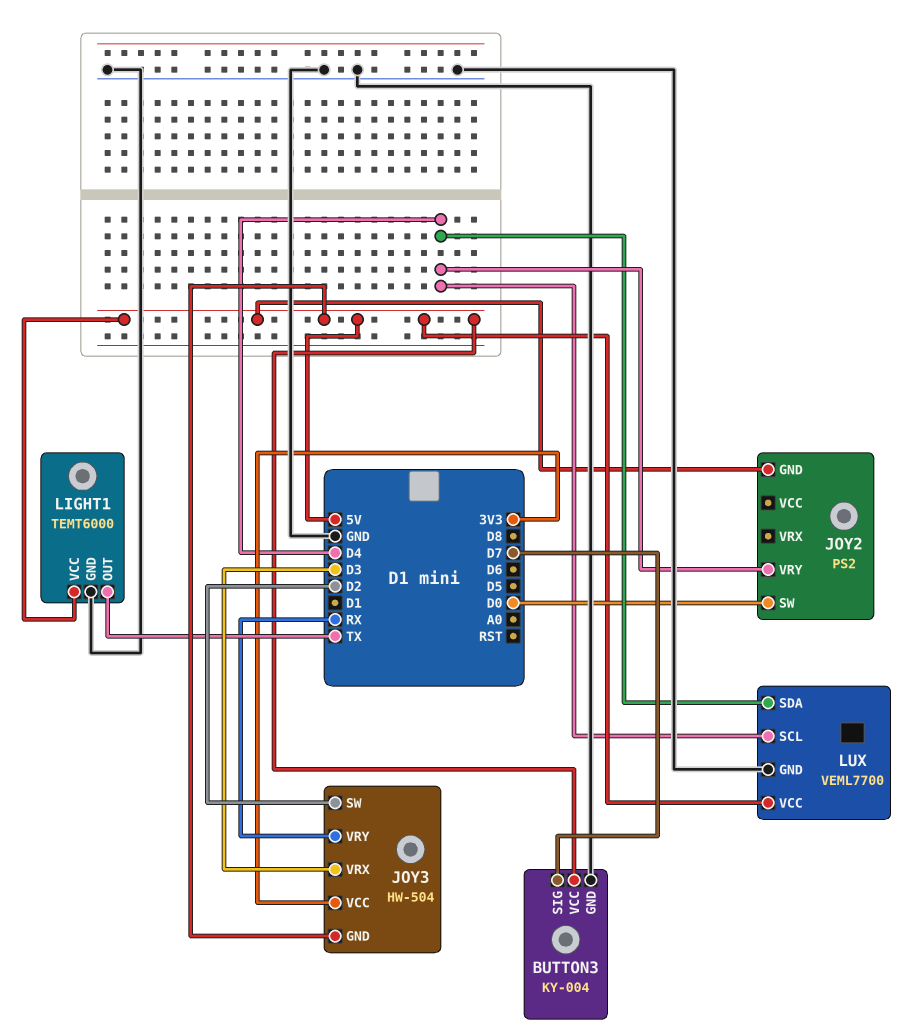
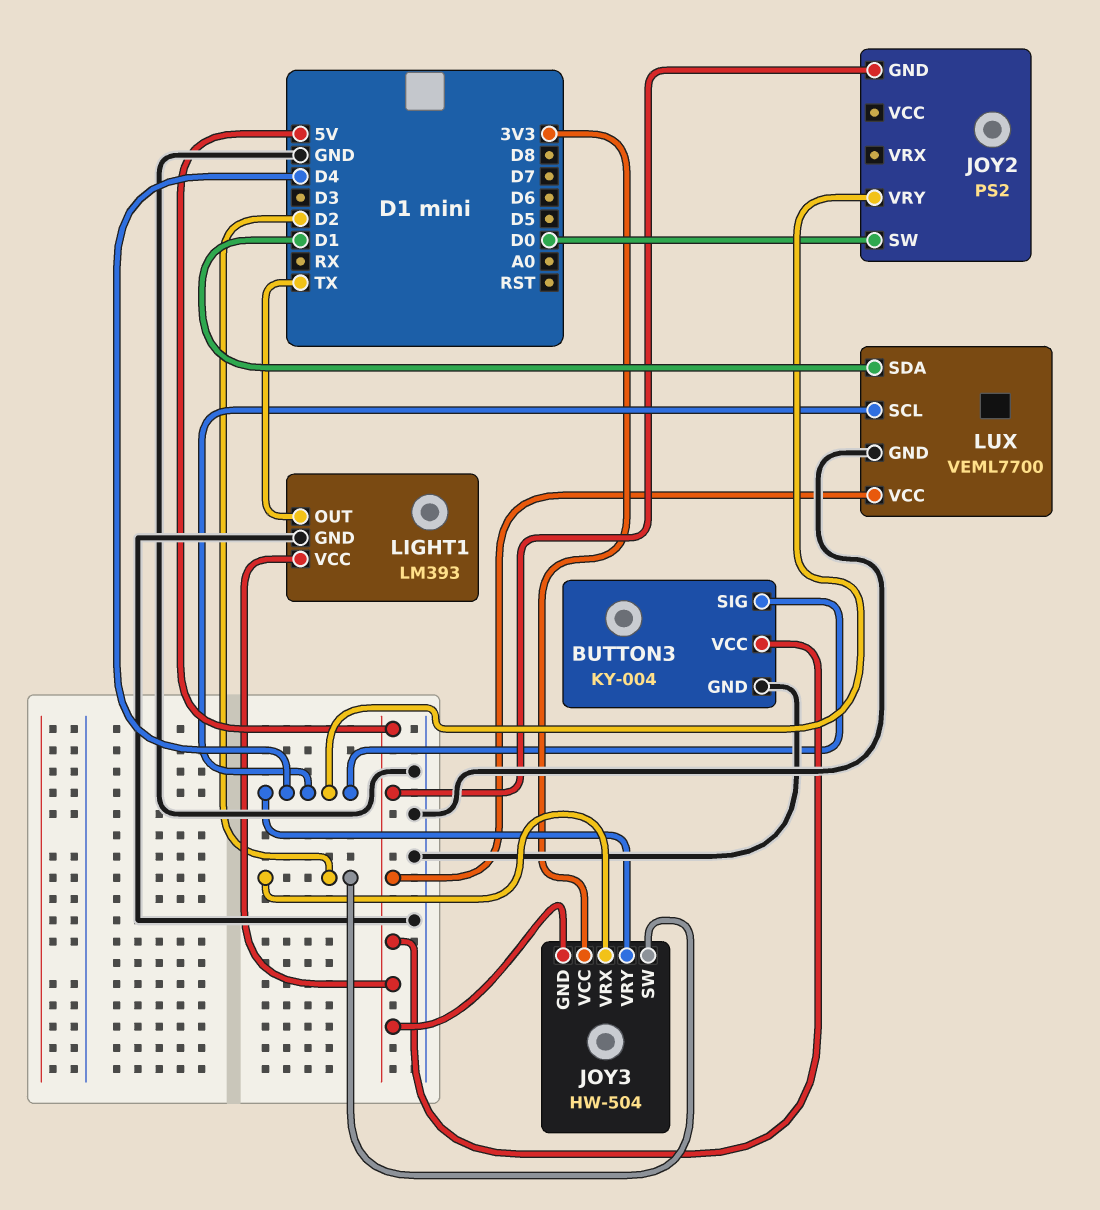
BUTTON3 pin SIG: D7 -> D4
JOY3 pin VRX: D3 -> D2
JOY3 pin VRY: RX -> D4
LIGHT1: TEMT6000 -> LM393
LUX pin SDA: D4 -> D1

